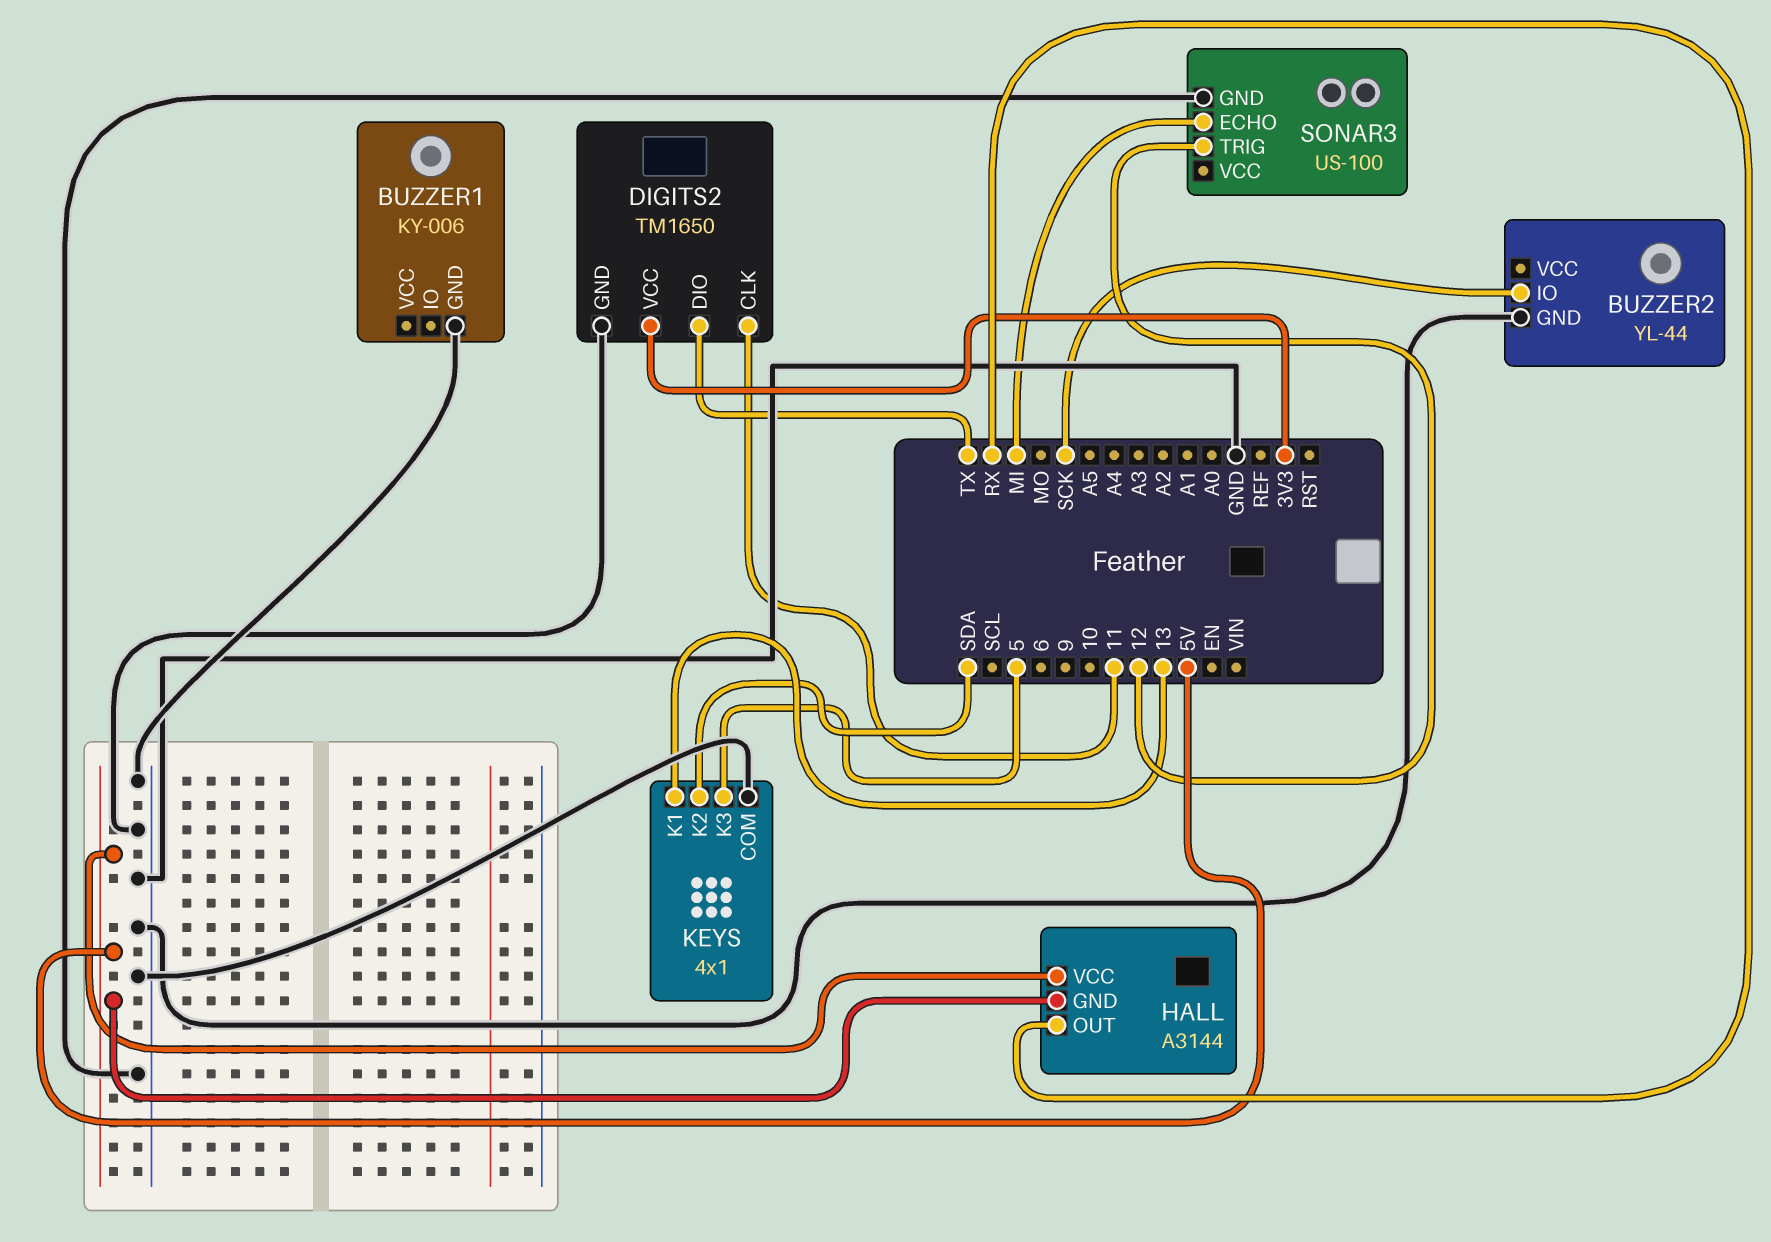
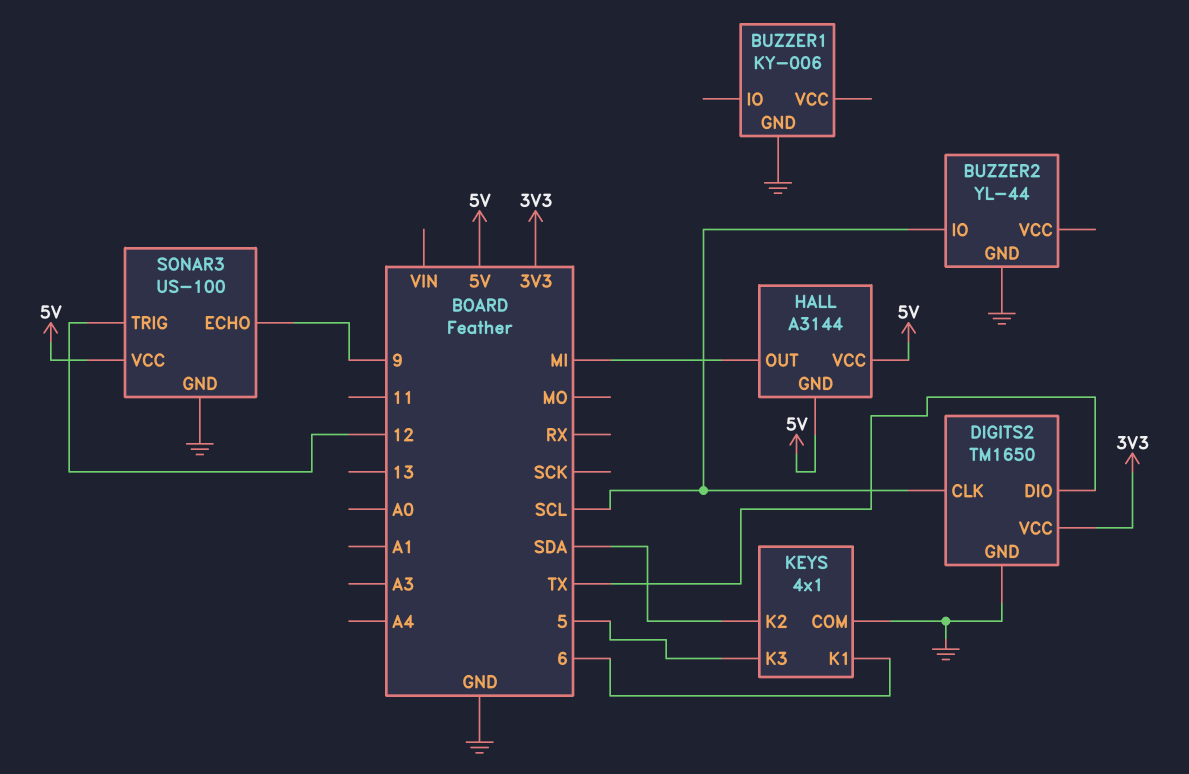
BUZZER2 pin IO: SCK -> SCL
DIGITS2 pin CLK: 11 -> SCL
HALL pin OUT: RX -> MI
KEYS pin K1: 13 -> 6
SONAR3 pin ECHO: MI -> 9
SONAR3 pin VCC: none -> 5V

